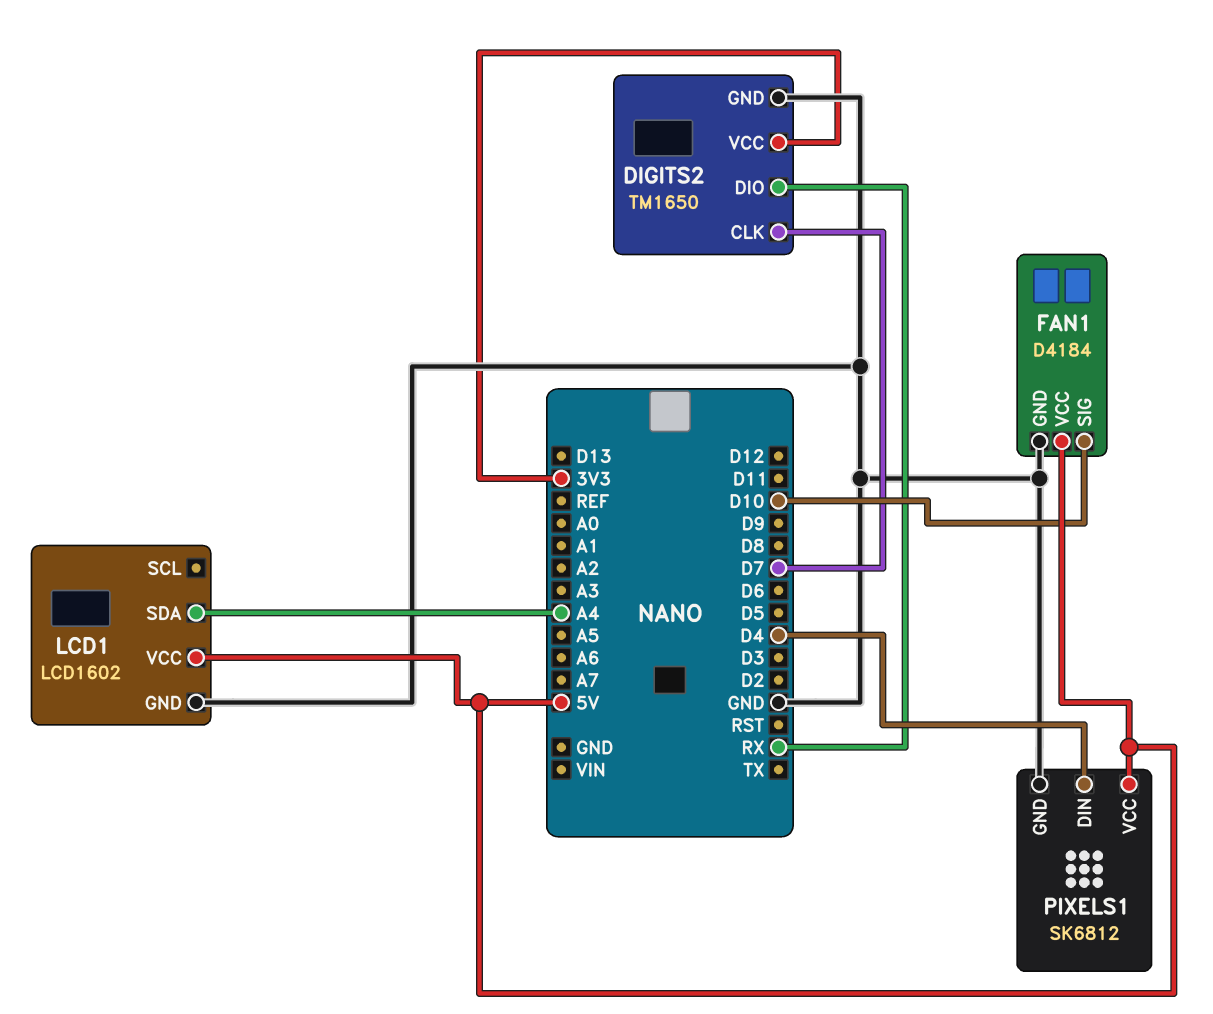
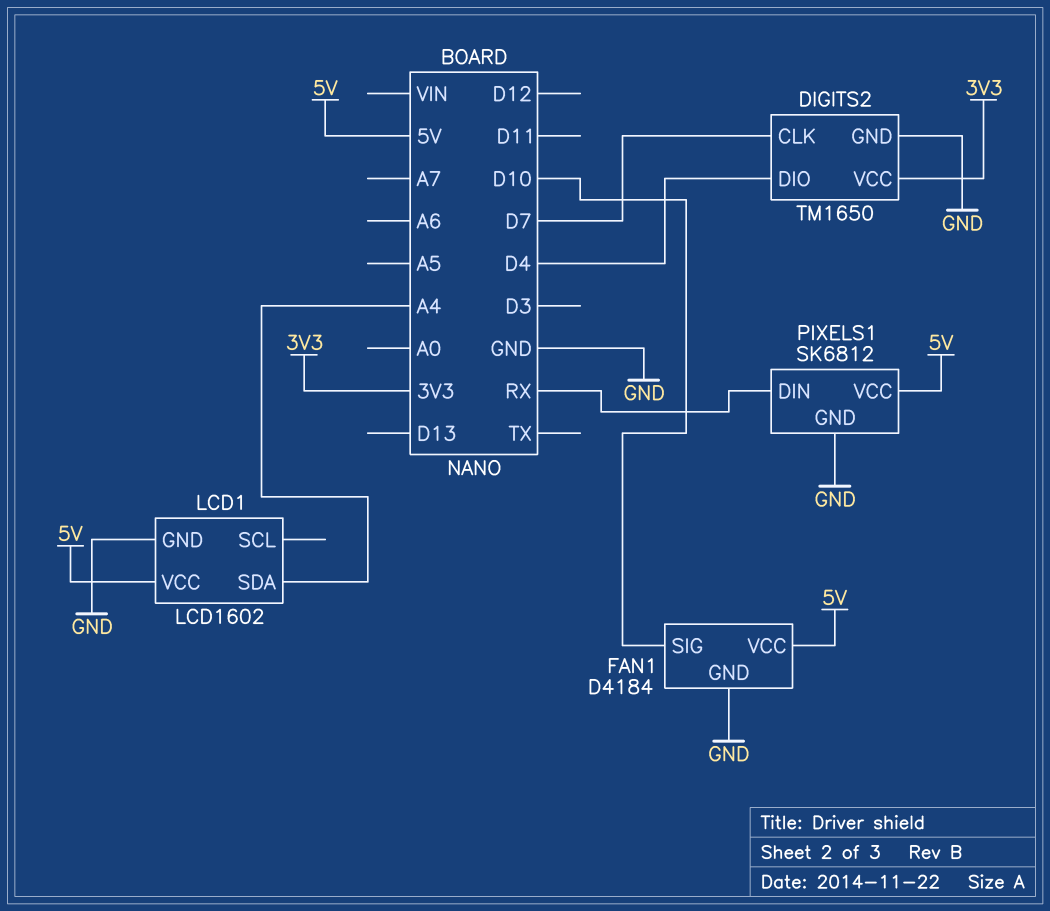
DIGITS2 pin DIO: RX -> D4
PIXELS1 pin DIN: D4 -> RX

